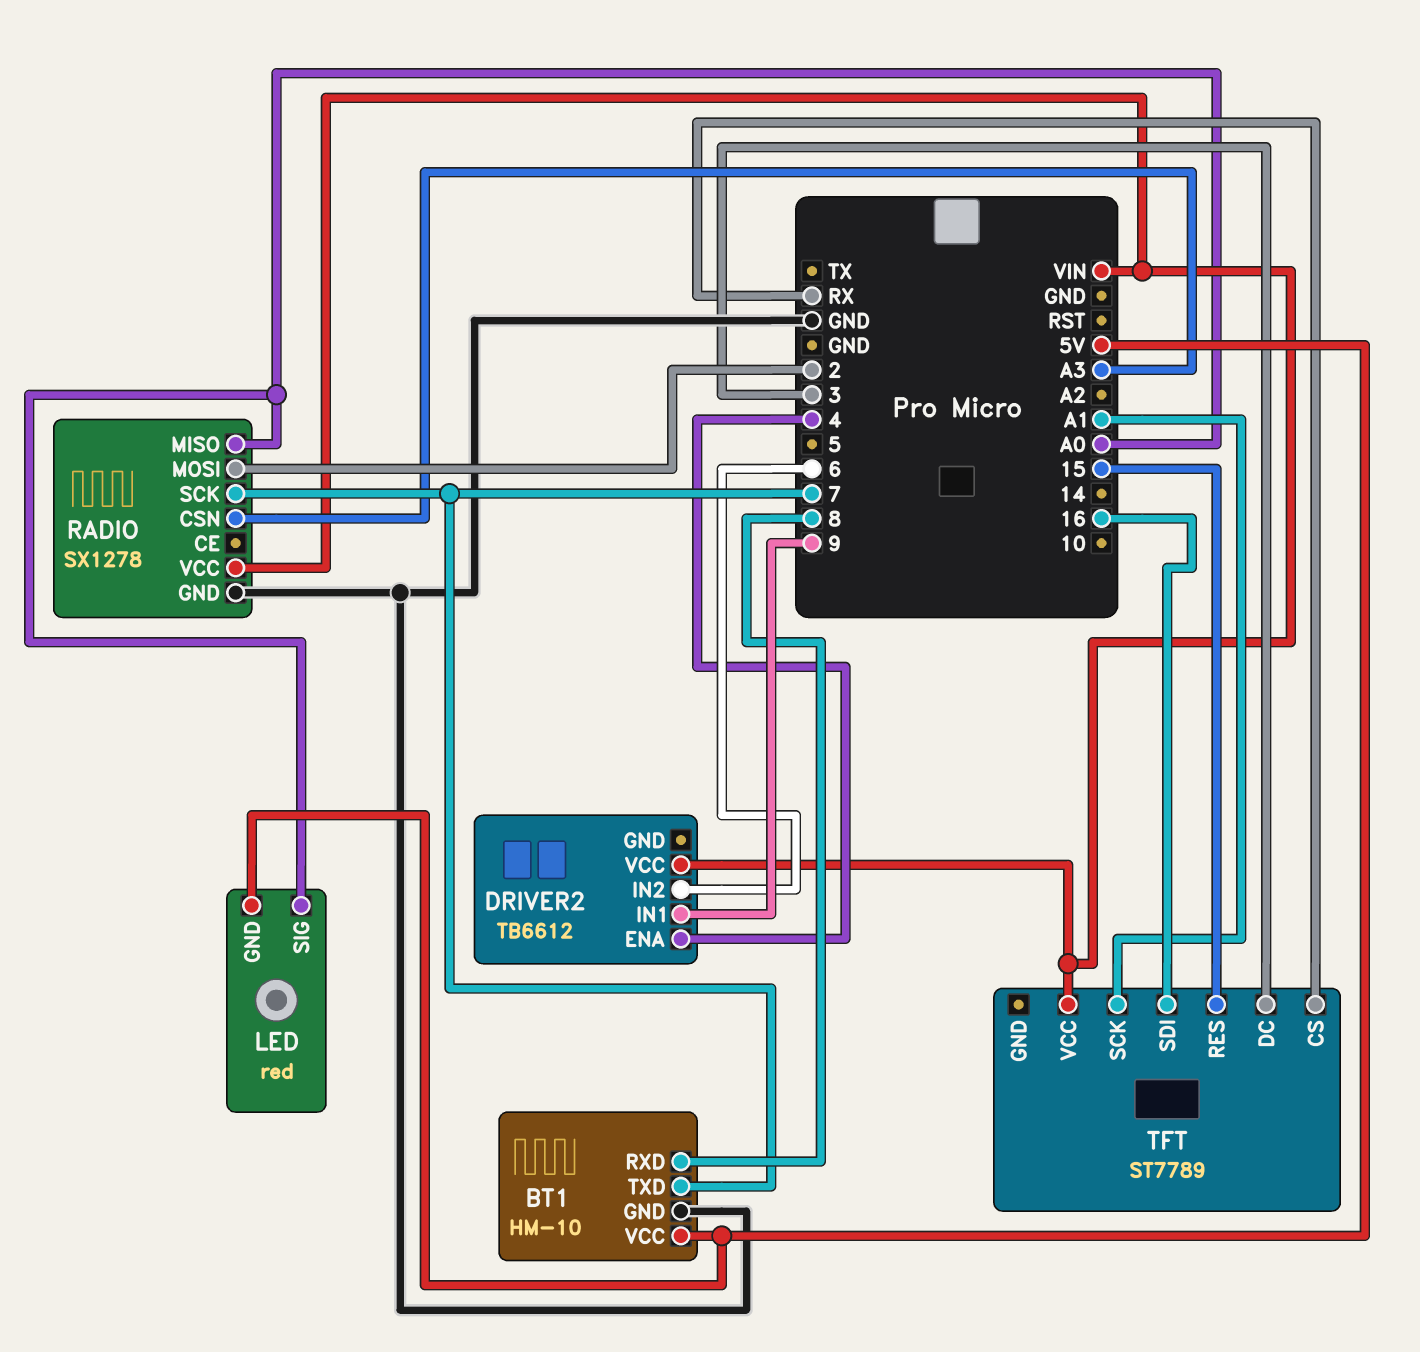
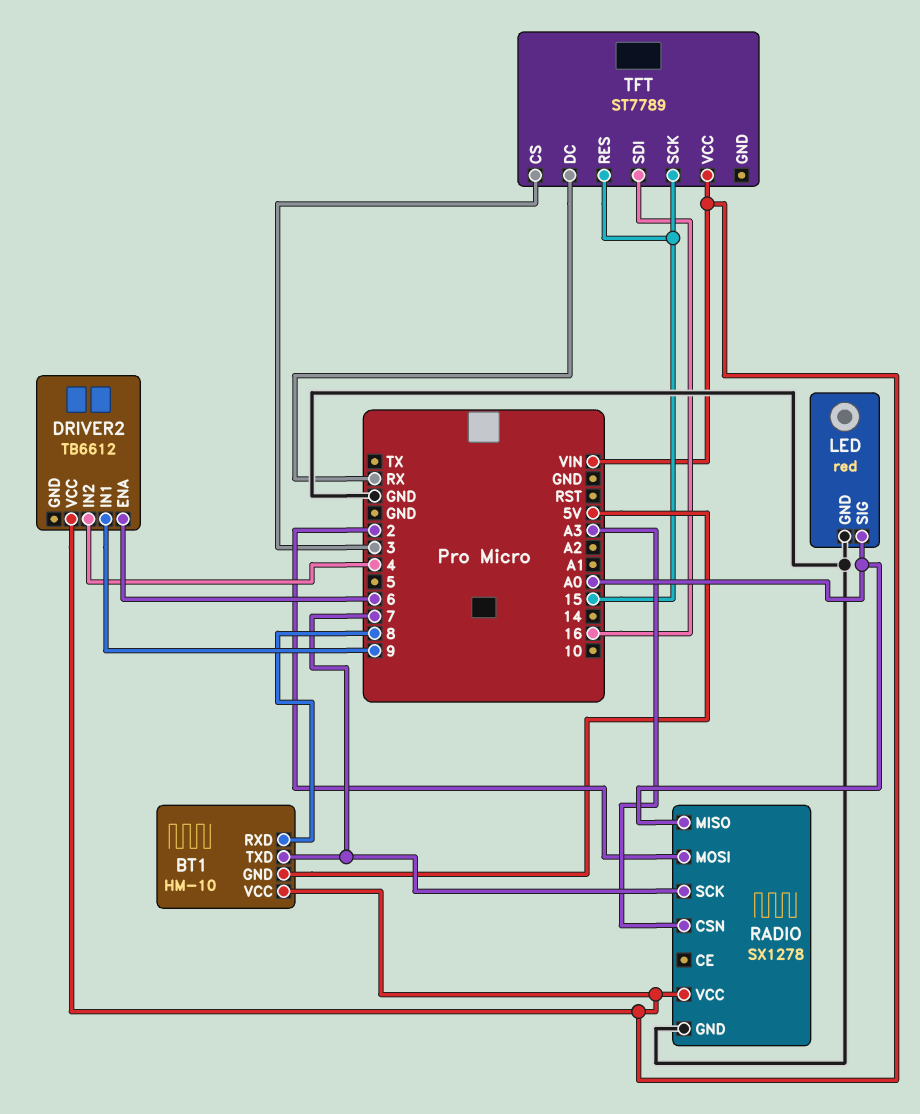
BT1 pin GND: GND -> 5V
BT1 pin VCC: 5V -> VIN
DRIVER2 pin ENA: 4 -> 6
DRIVER2 pin IN2: 6 -> 4
LED pin GND: 5V -> GND
TFT pin CS: RX -> 3
TFT pin DC: 3 -> RX
TFT pin SCK: A1 -> 15

